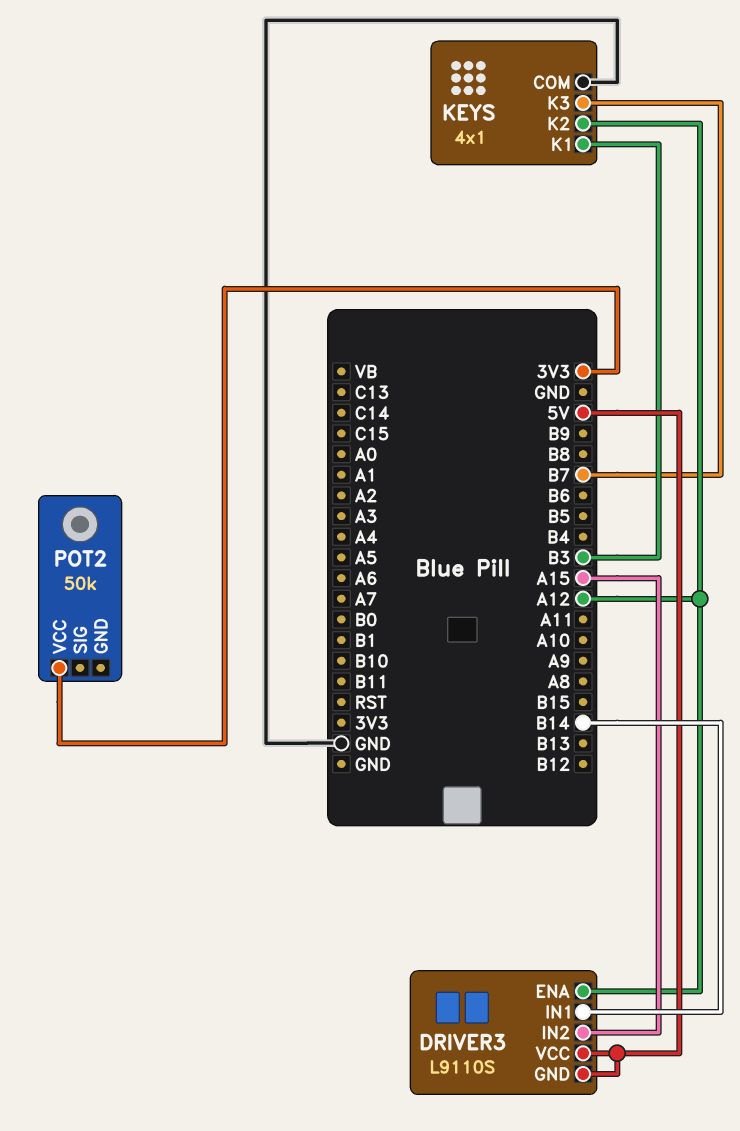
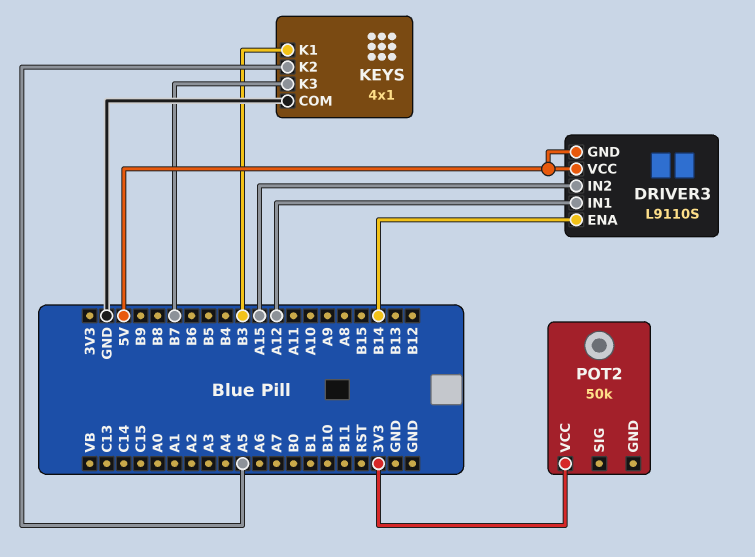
DRIVER3 pin ENA: A12 -> B14
DRIVER3 pin IN1: B14 -> A12
KEYS pin K2: A12 -> A5

